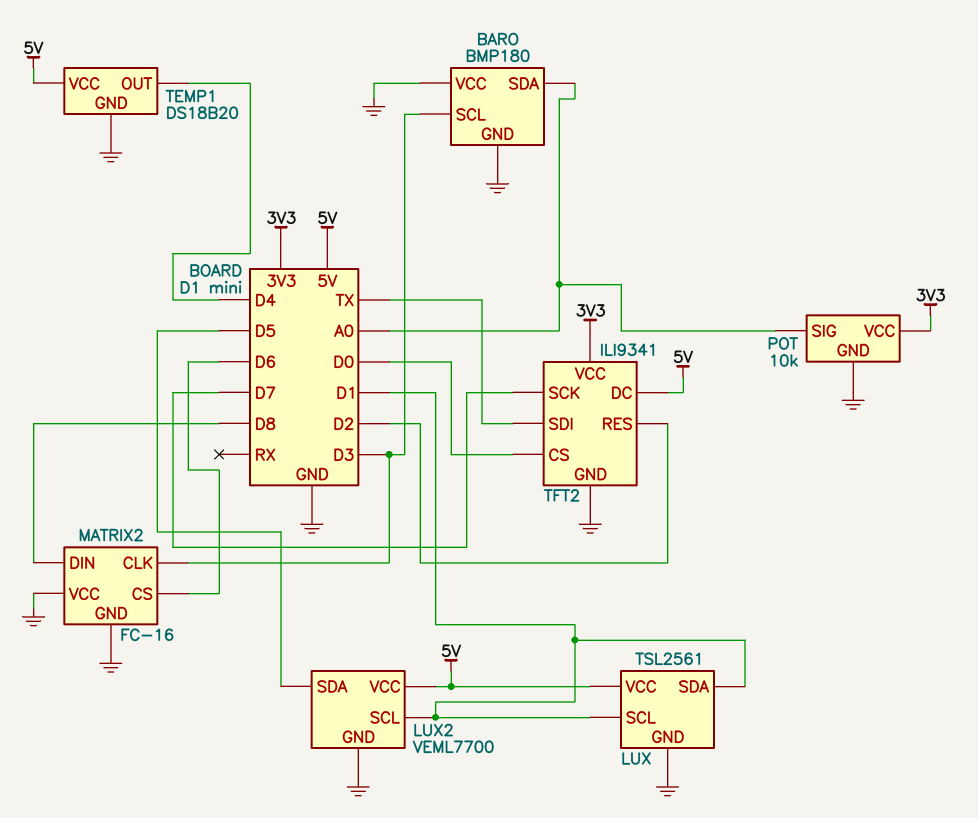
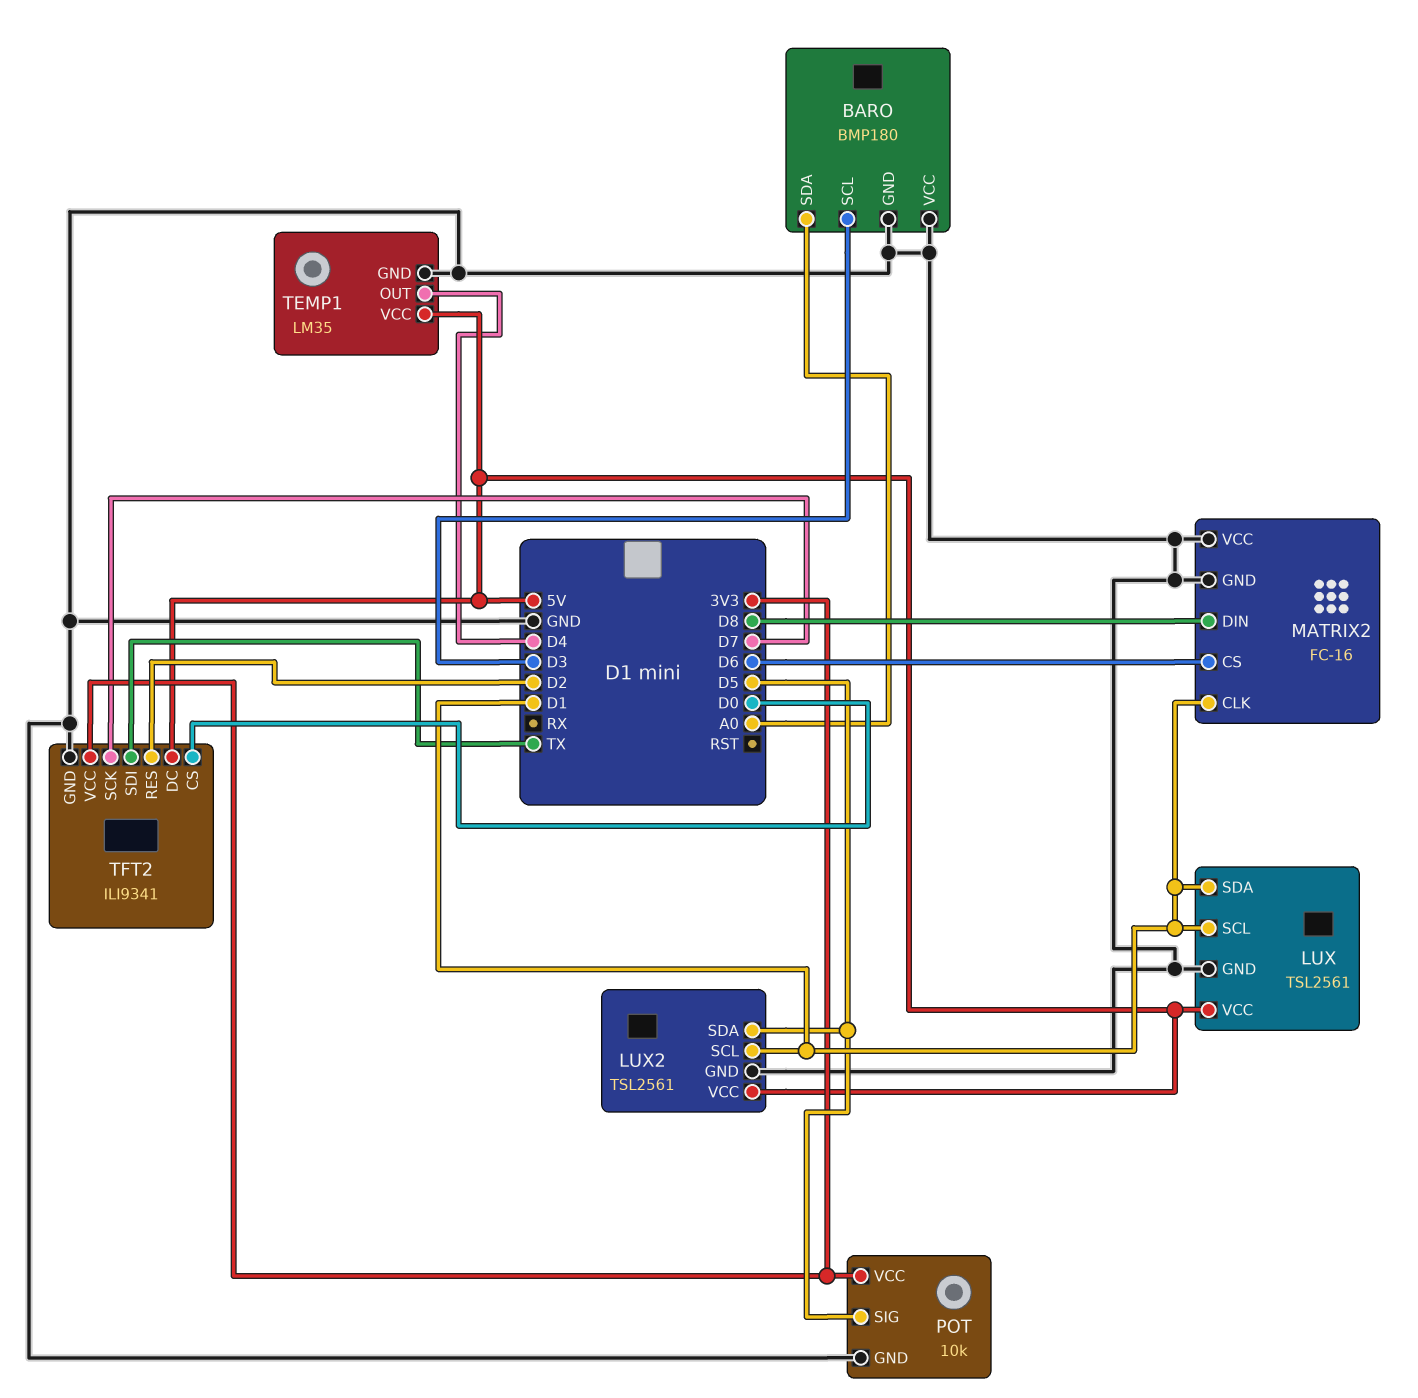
LUX2: VEML7700 -> TSL2561
MATRIX2 pin CLK: D3 -> D1
POT pin SIG: A0 -> D5
TEMP1: DS18B20 -> LM35

